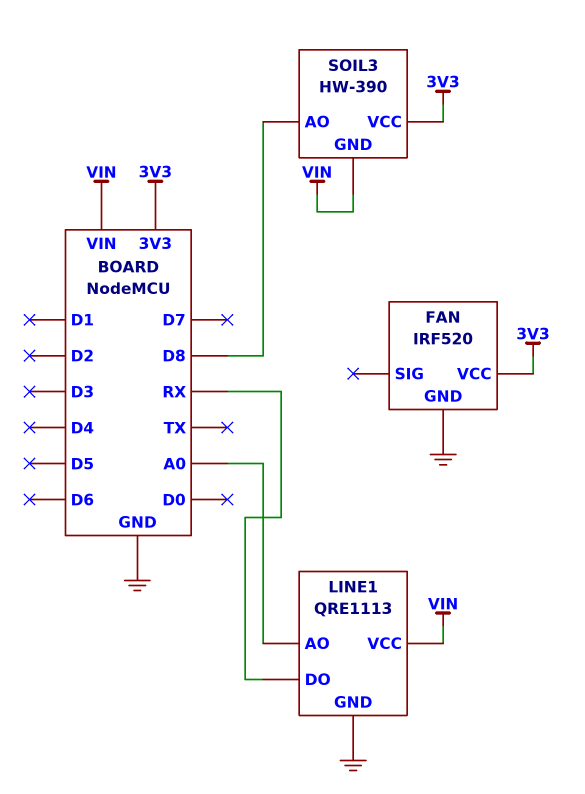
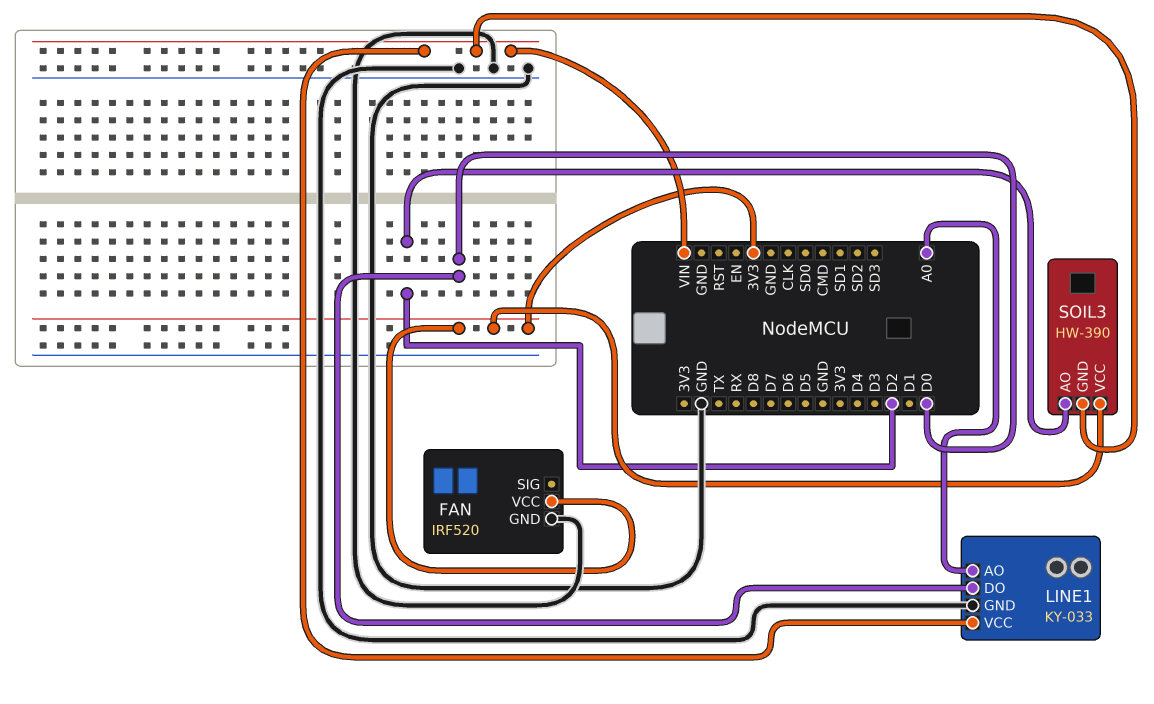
LINE1: QRE1113 -> KY-033
LINE1 pin DO: RX -> D0
SOIL3 pin AO: D8 -> D2

